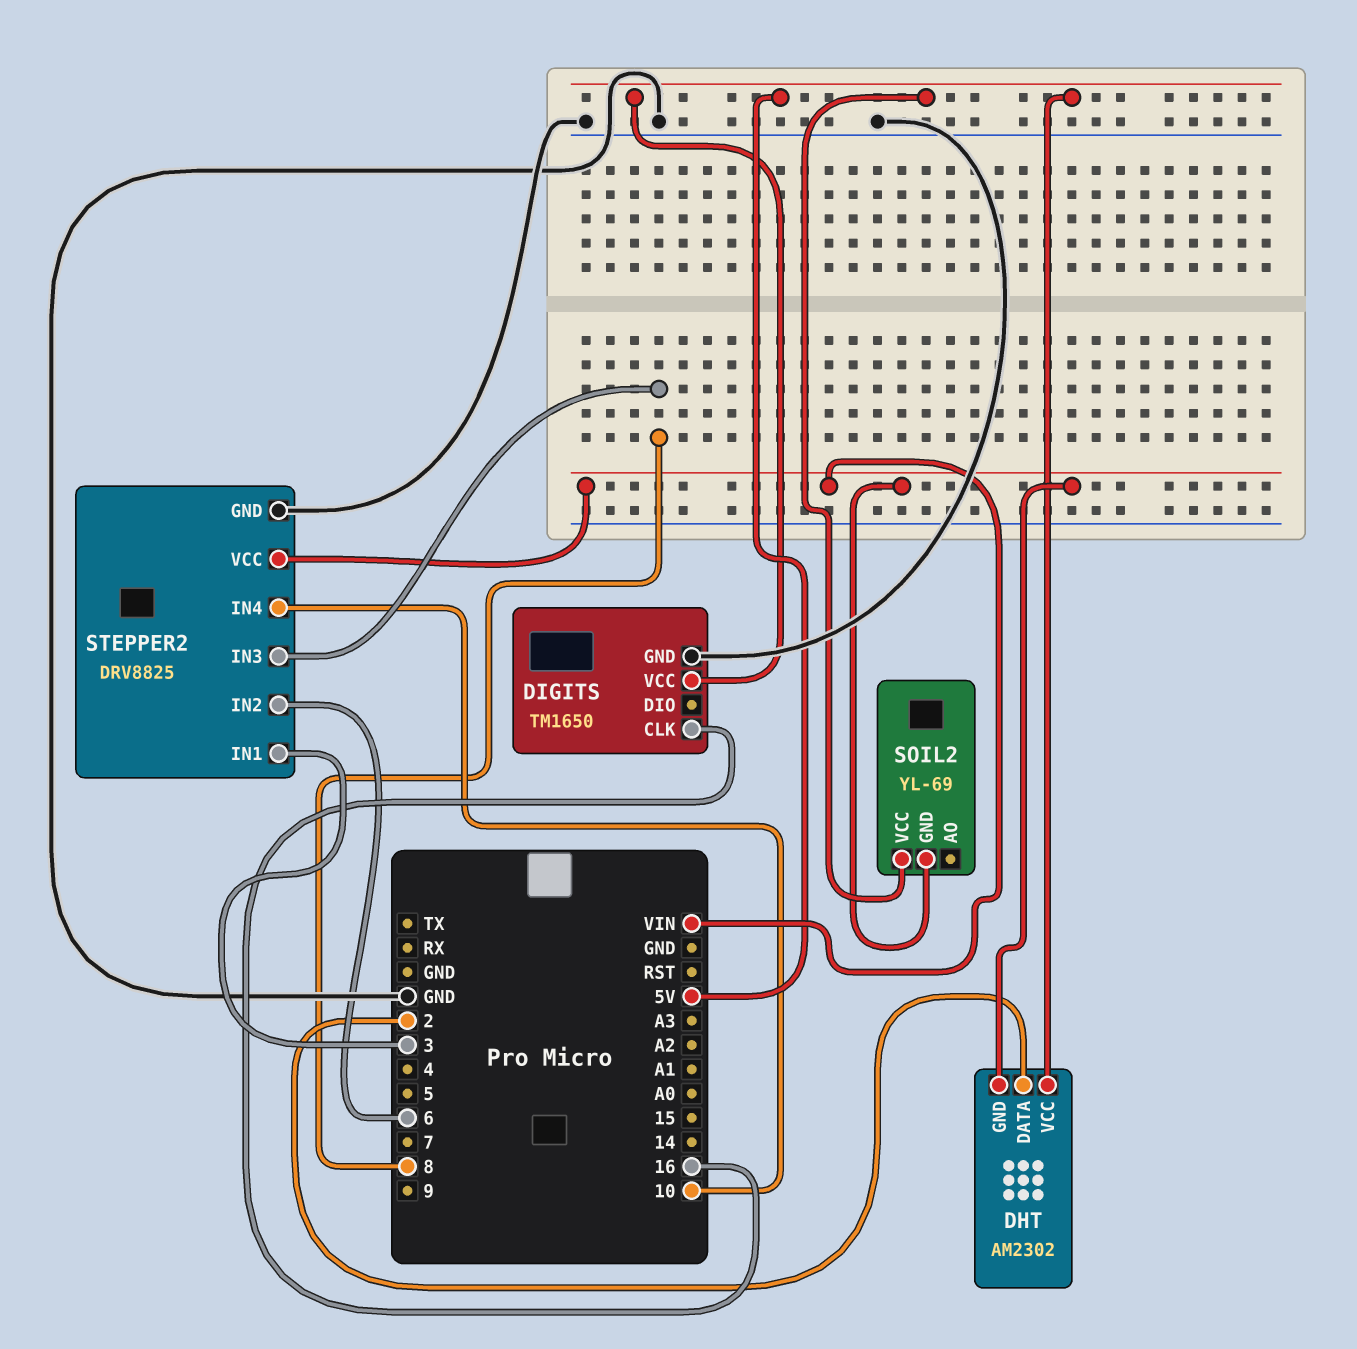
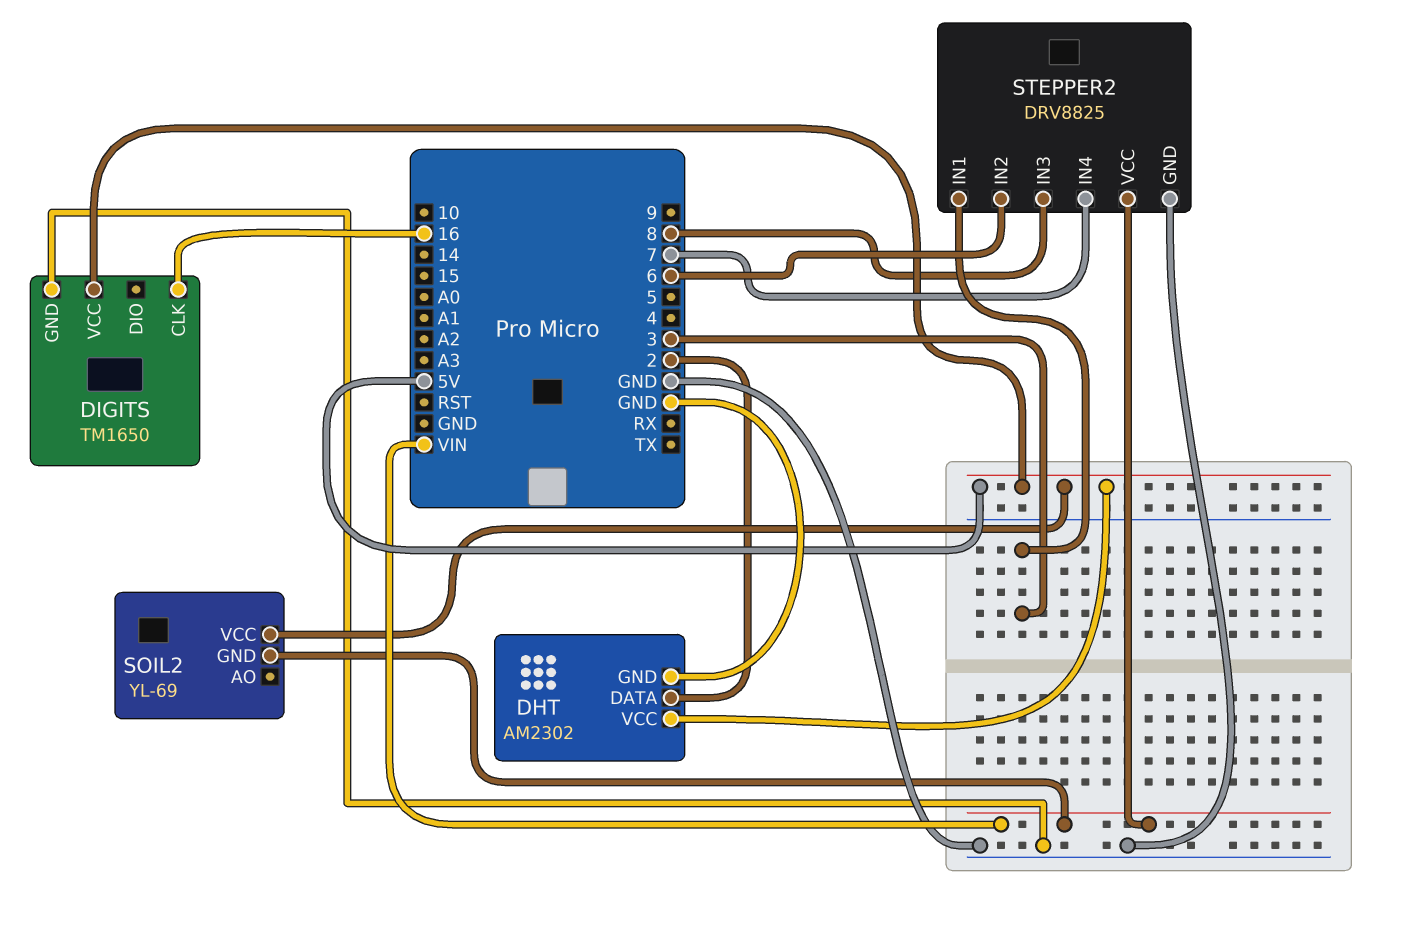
DHT pin GND: VIN -> GND
STEPPER2 pin IN4: 10 -> 7

